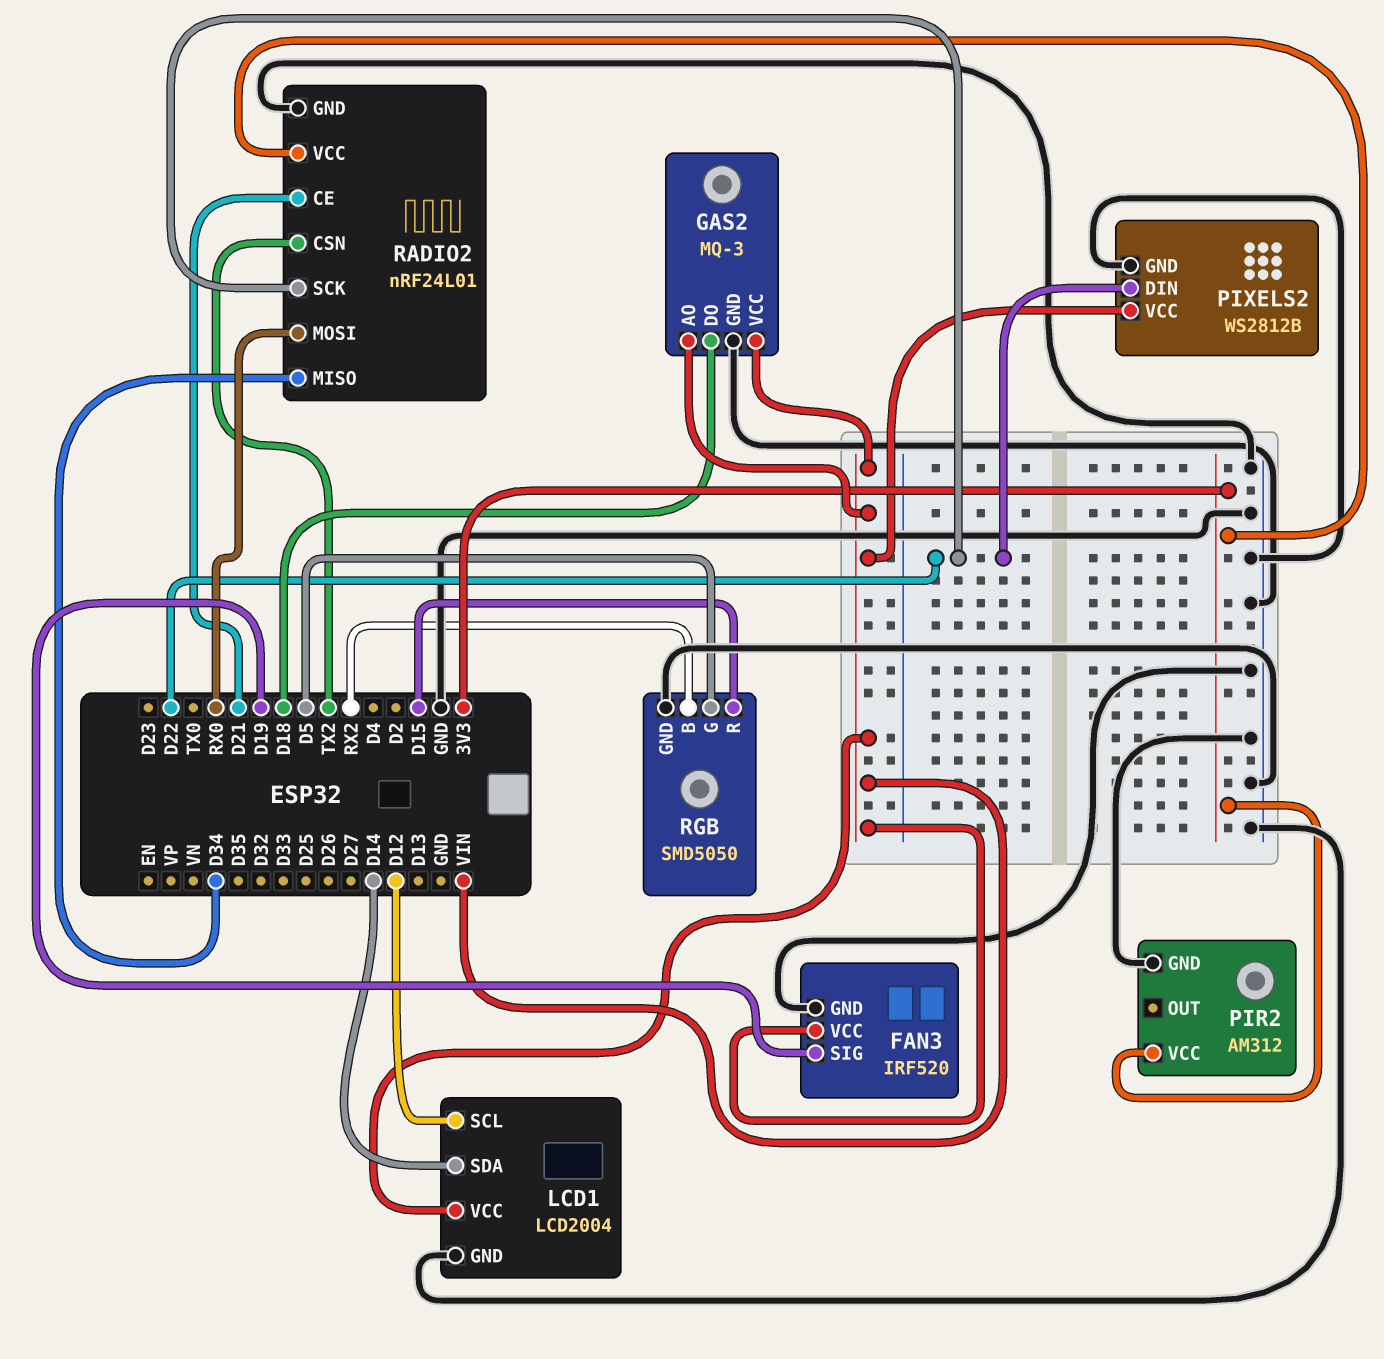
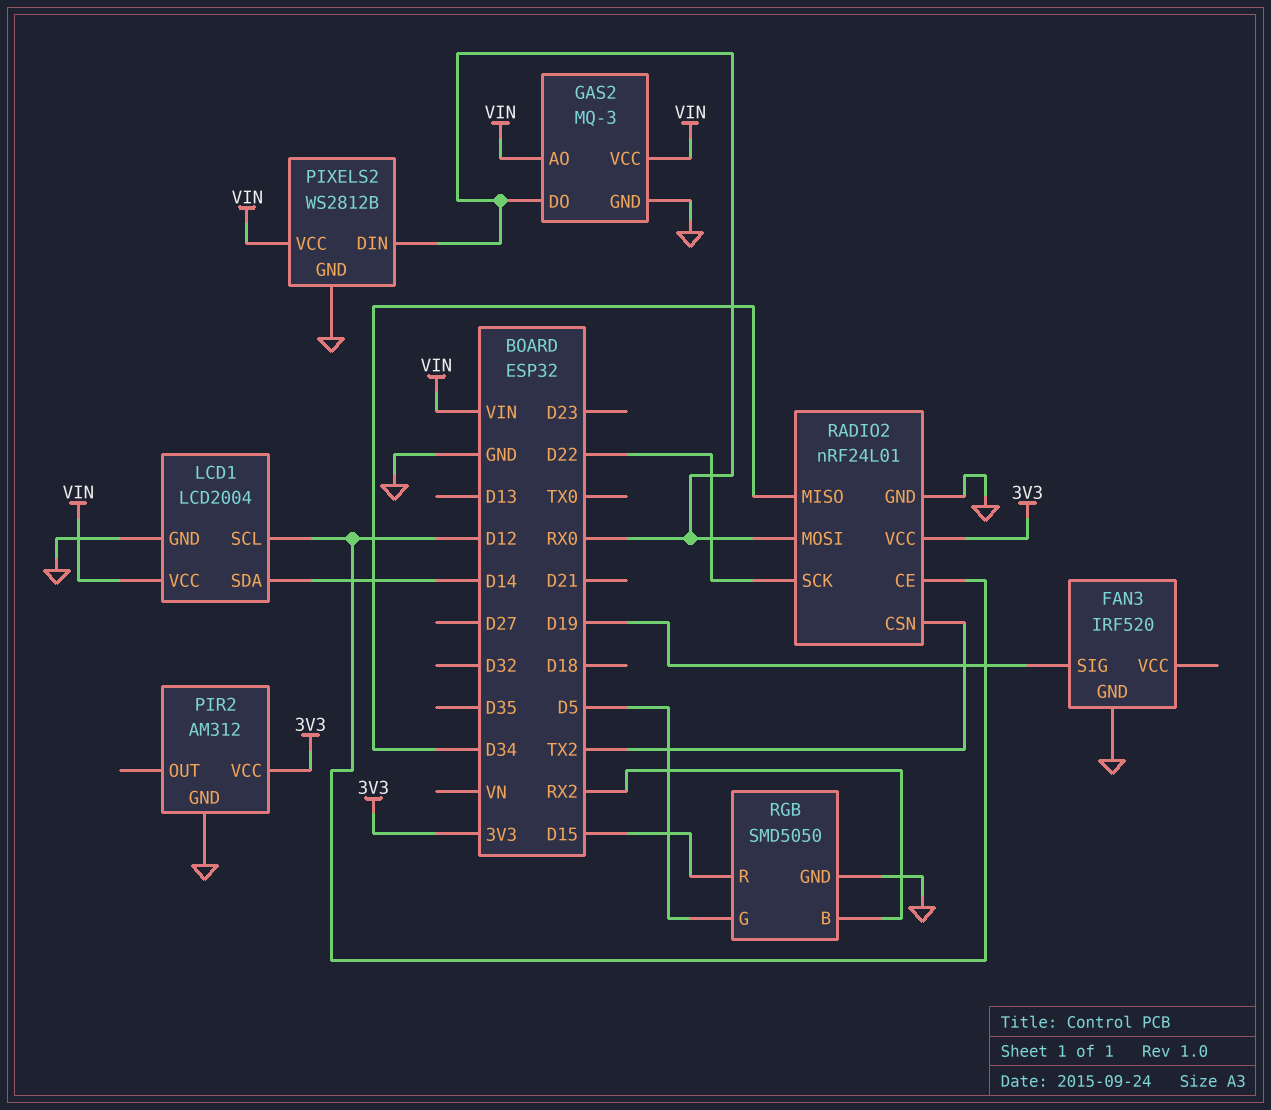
FAN3 pin VCC: VIN -> none
GAS2 pin DO: D18 -> RX0
PIXELS2 pin DIN: D22 -> RX0
RADIO2 pin CE: D21 -> D12

